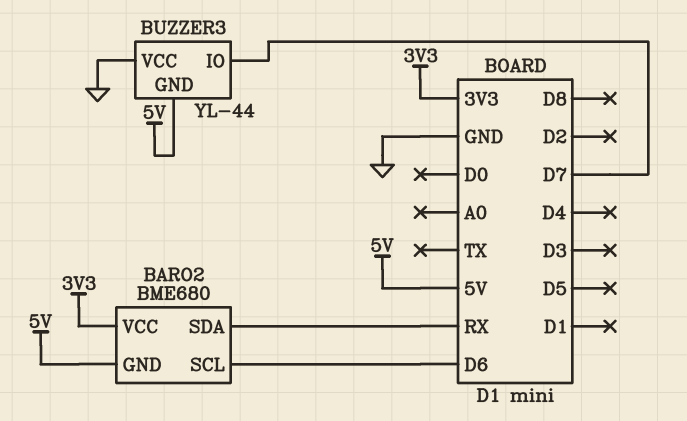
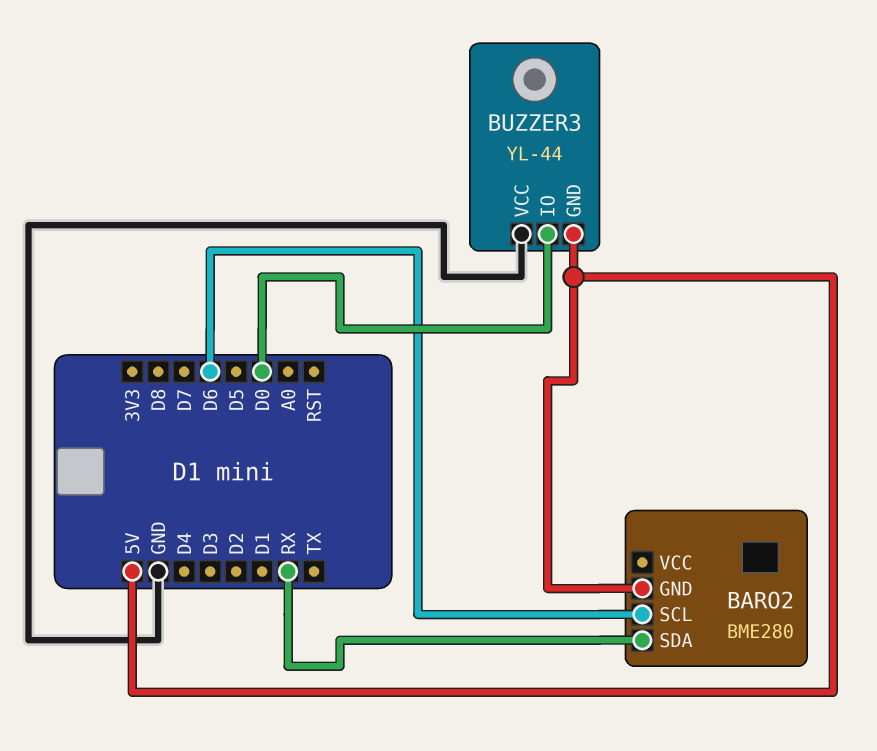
BARO2: BME680 -> BME280
BARO2 pin VCC: 3V3 -> none
BUZZER3 pin IO: D7 -> D0

